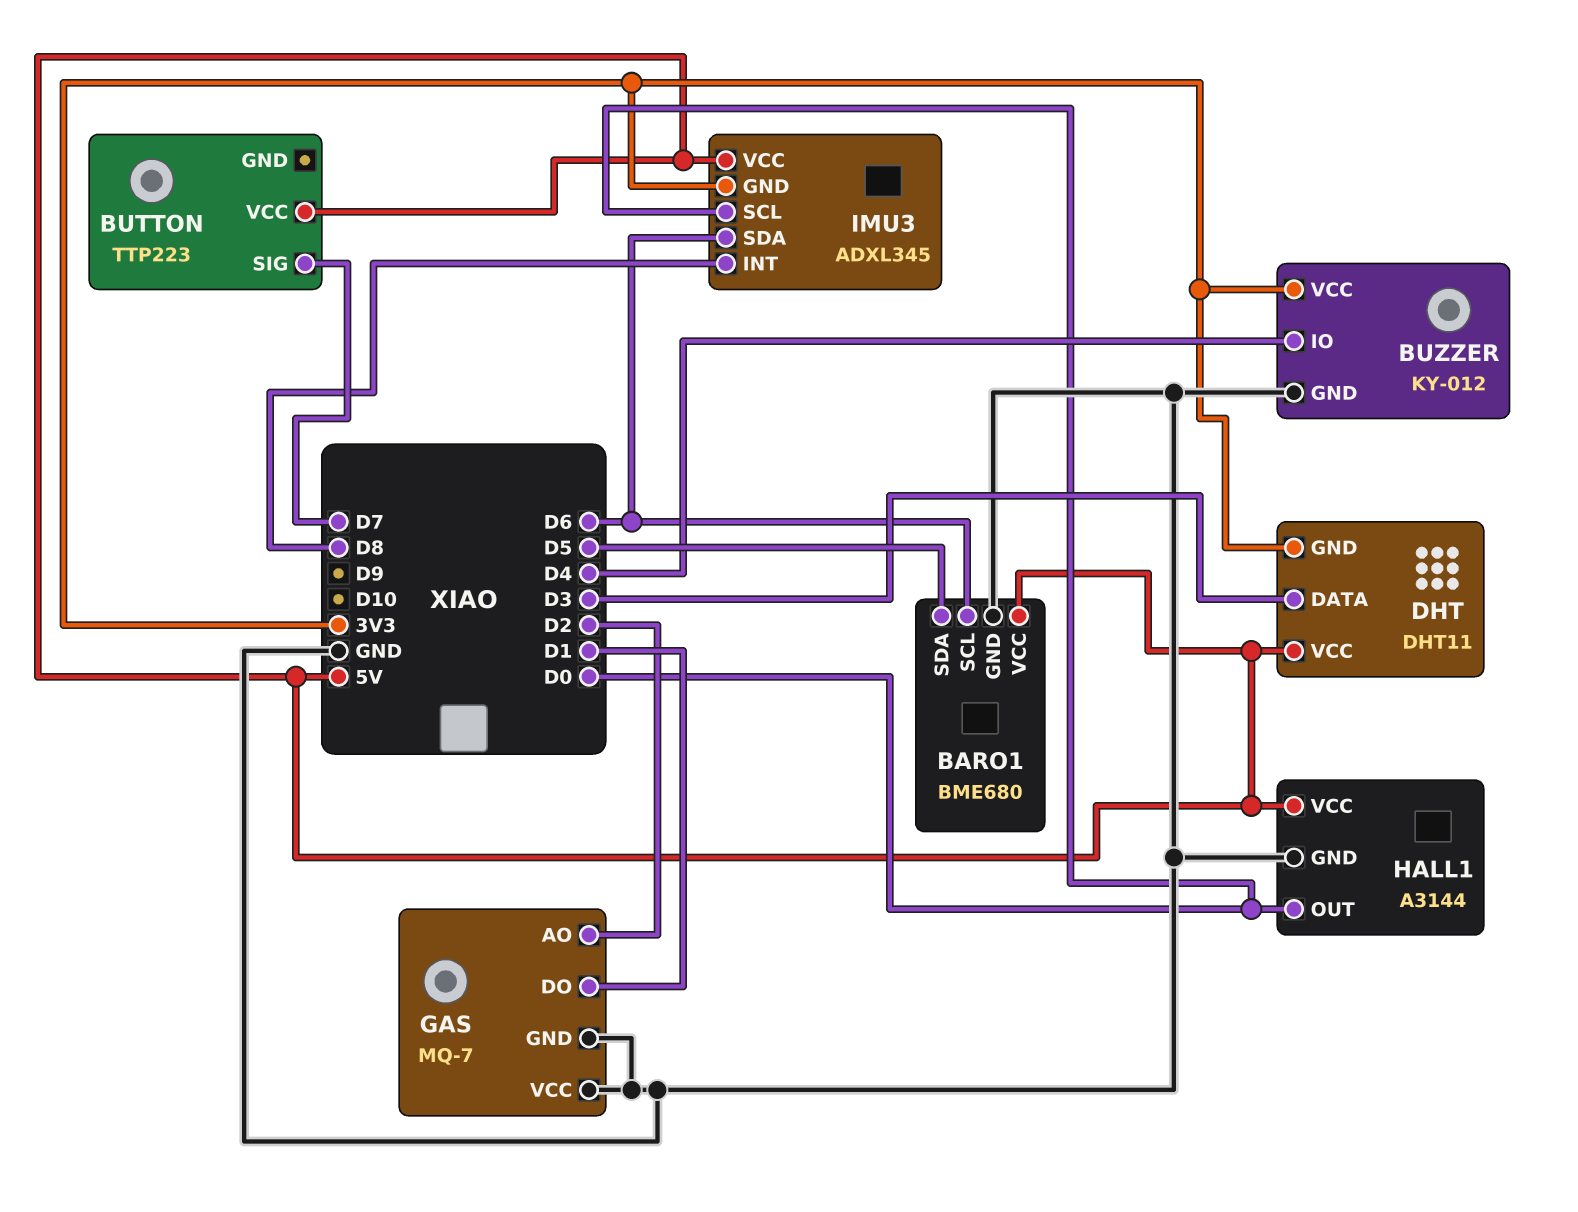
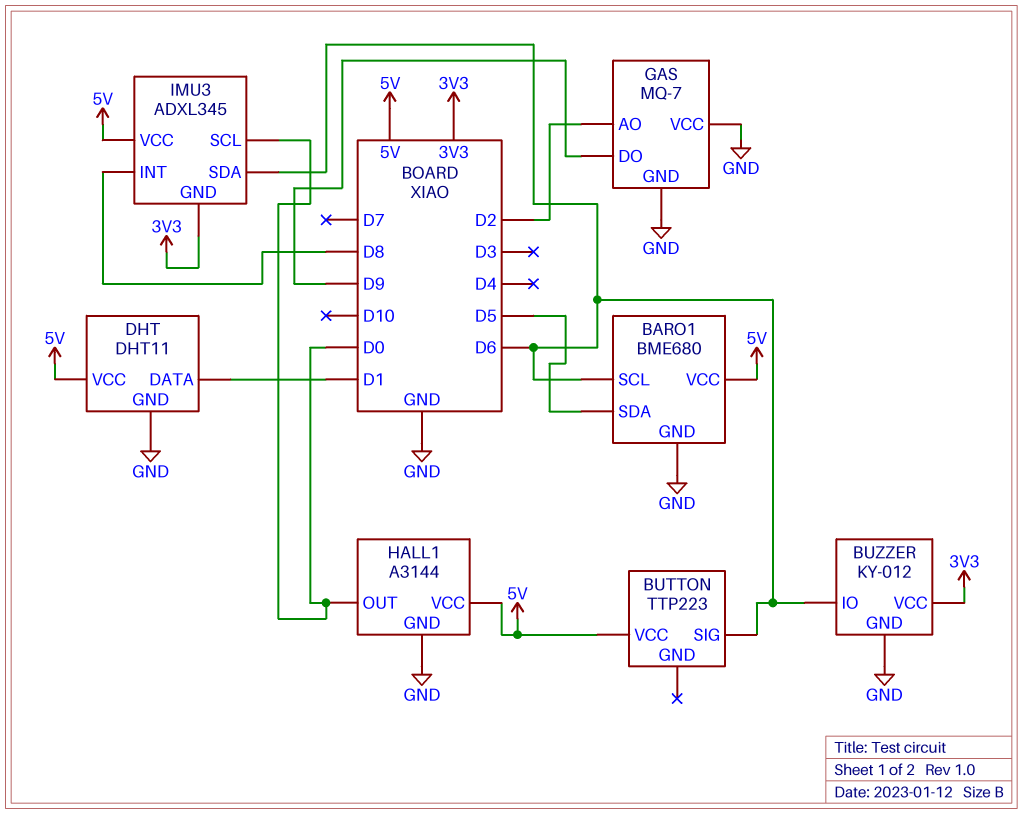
BUTTON pin SIG: D7 -> D6
BUZZER pin IO: D4 -> D6
DHT pin DATA: D3 -> D1
DHT pin GND: 3V3 -> GND
GAS pin DO: D1 -> D9

